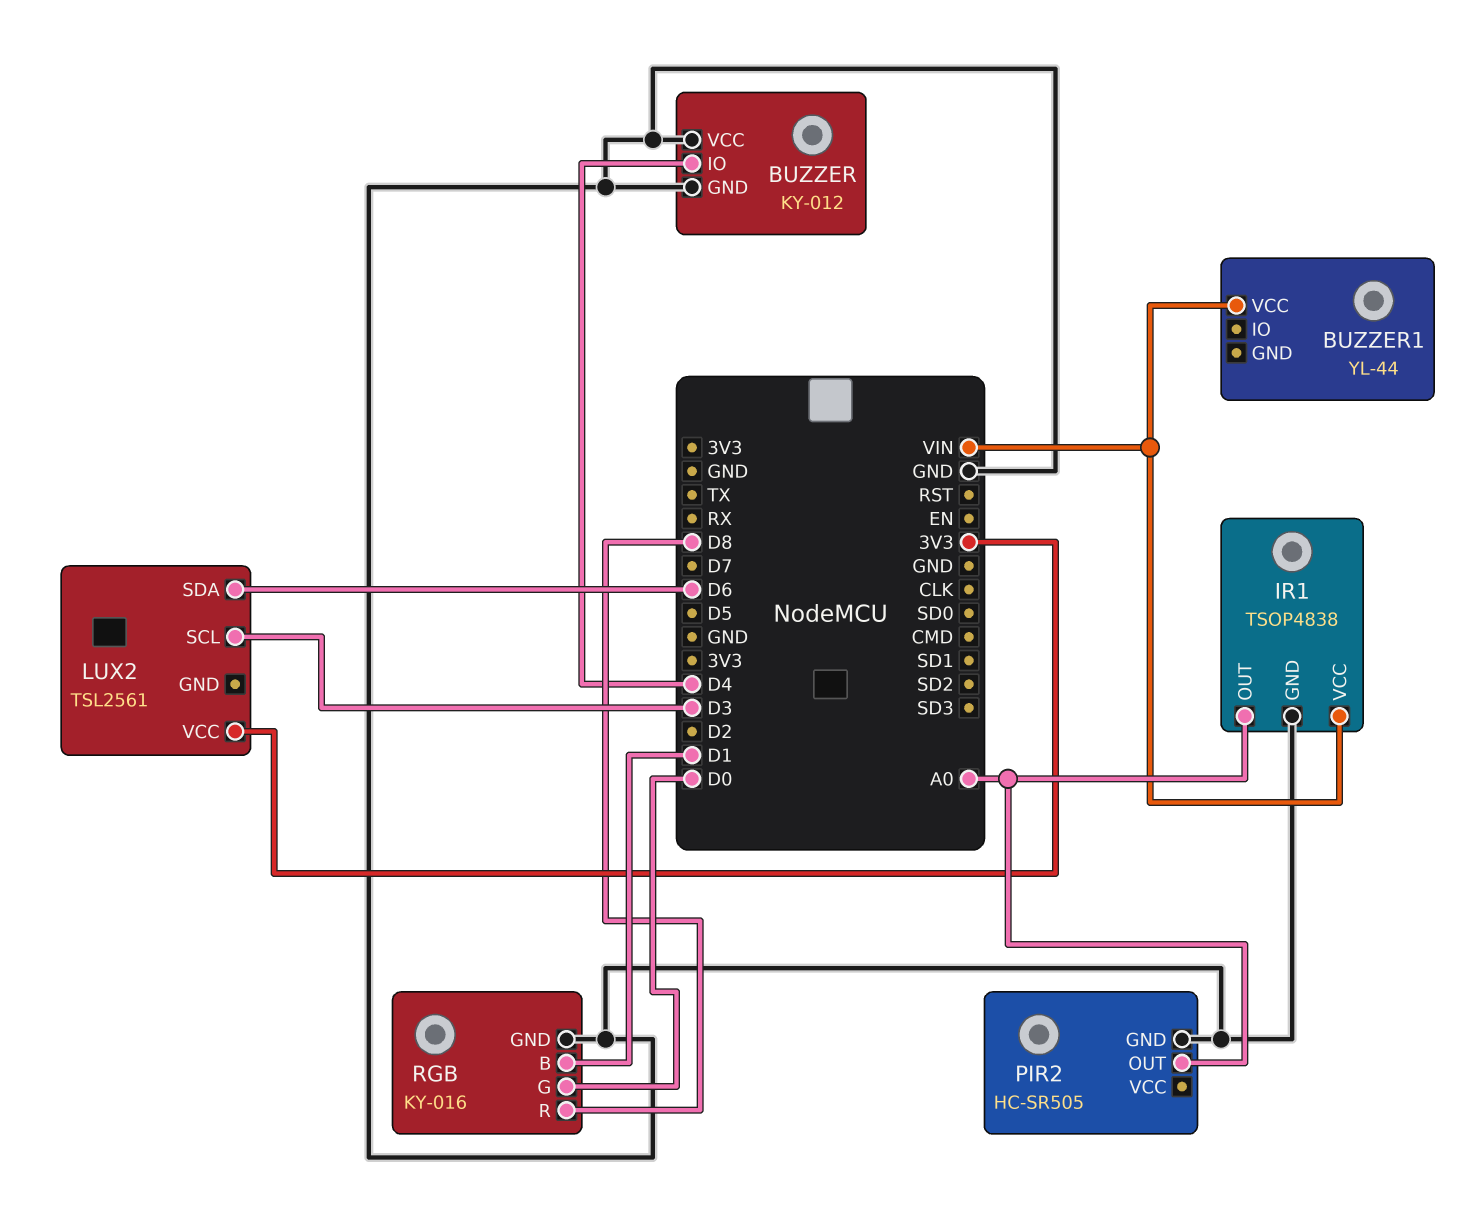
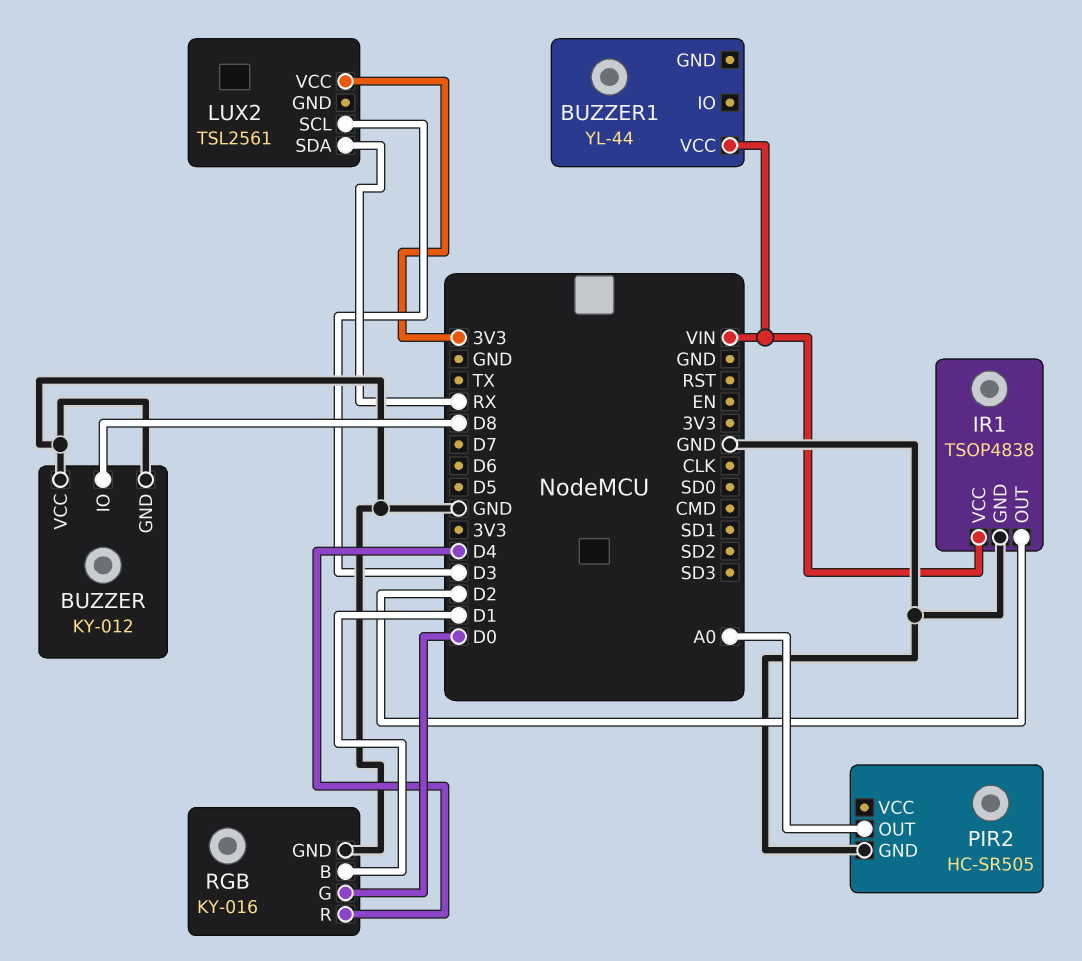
BUZZER pin IO: D4 -> D8
IR1 pin OUT: A0 -> D2
LUX2 pin SDA: D6 -> RX
RGB pin R: D8 -> D4

